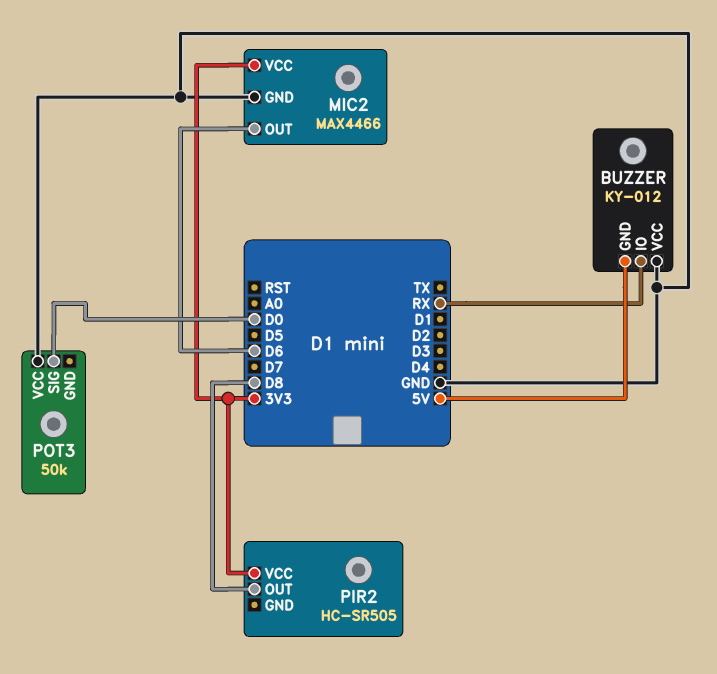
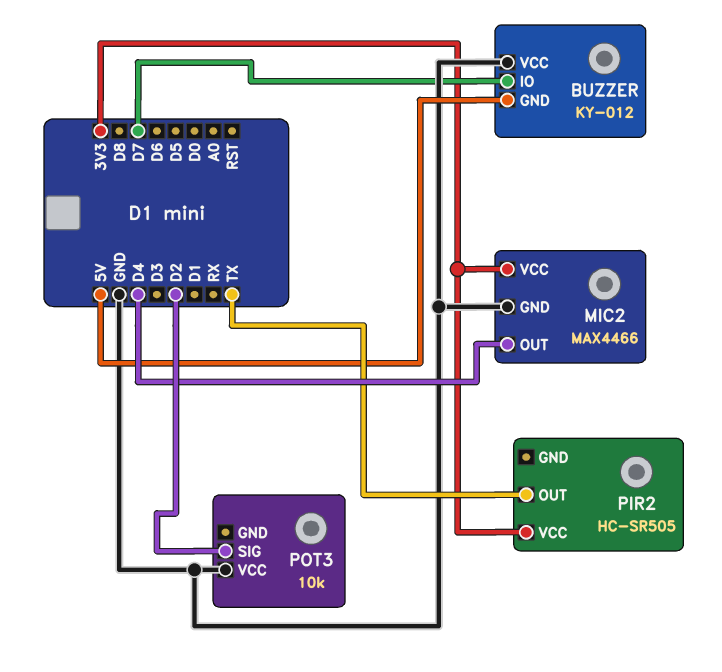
BUZZER pin IO: RX -> D7
MIC2 pin OUT: D6 -> D4
PIR2 pin OUT: D8 -> TX
POT3: 50k -> 10k
POT3 pin SIG: D0 -> D2

